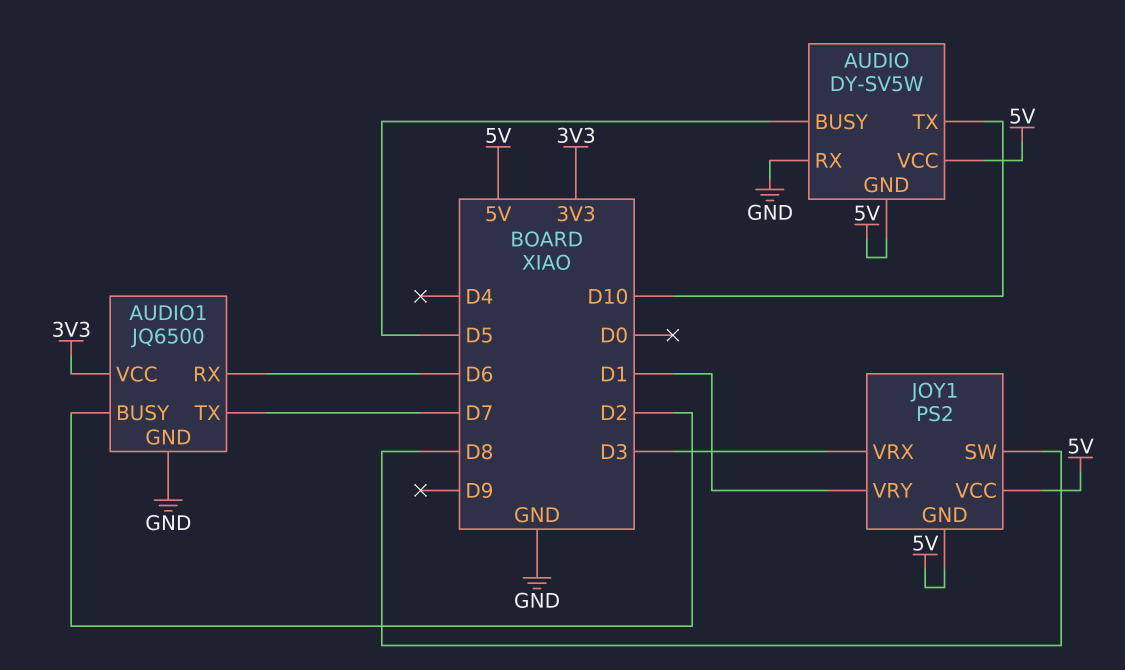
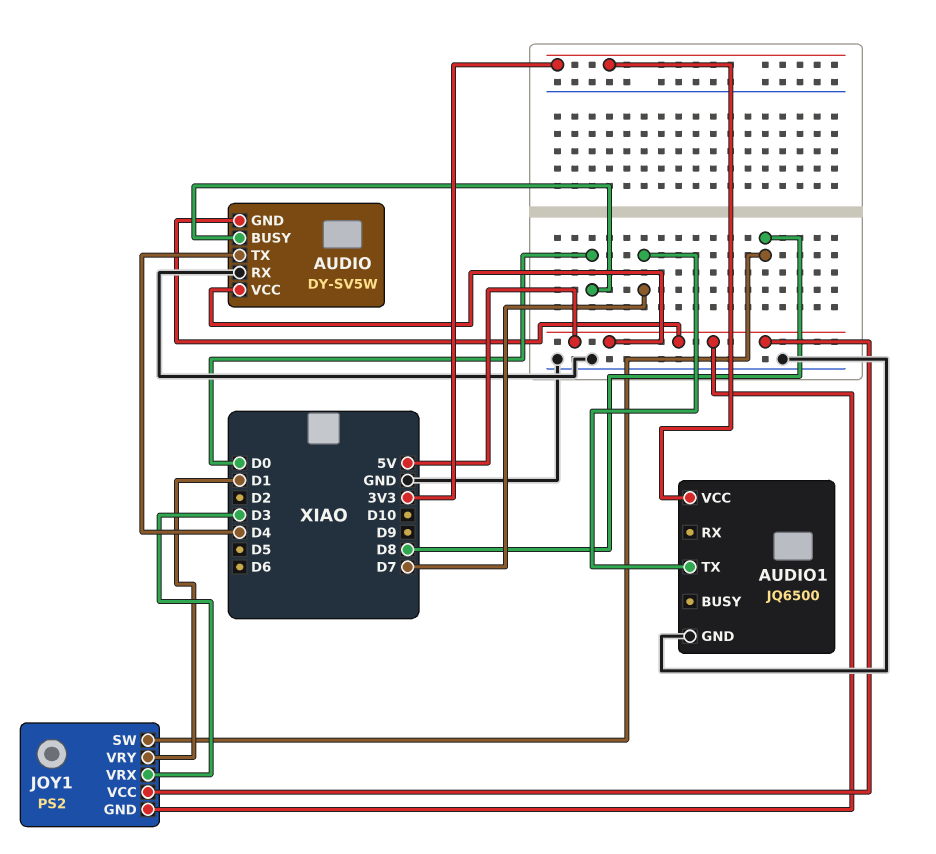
AUDIO pin BUSY: D5 -> D0
AUDIO pin TX: D10 -> D4
AUDIO1 pin BUSY: D2 -> none
AUDIO1 pin RX: D6 -> none

